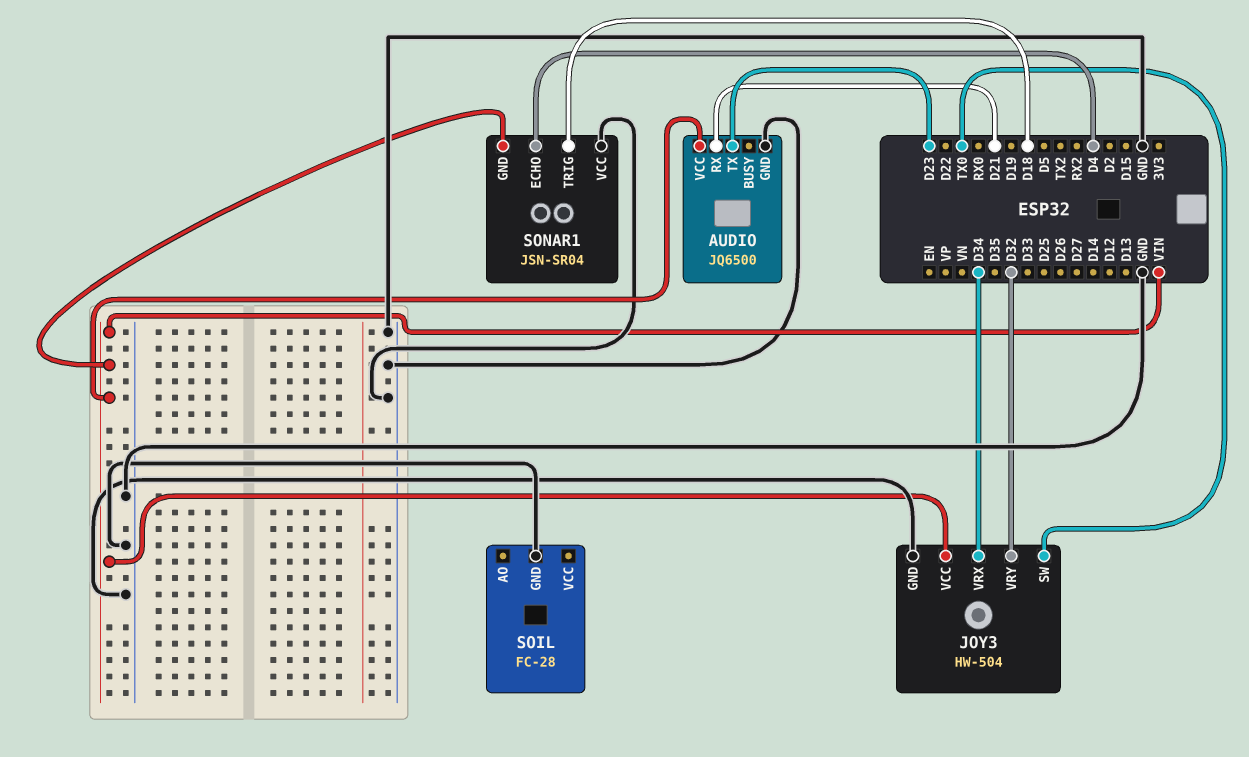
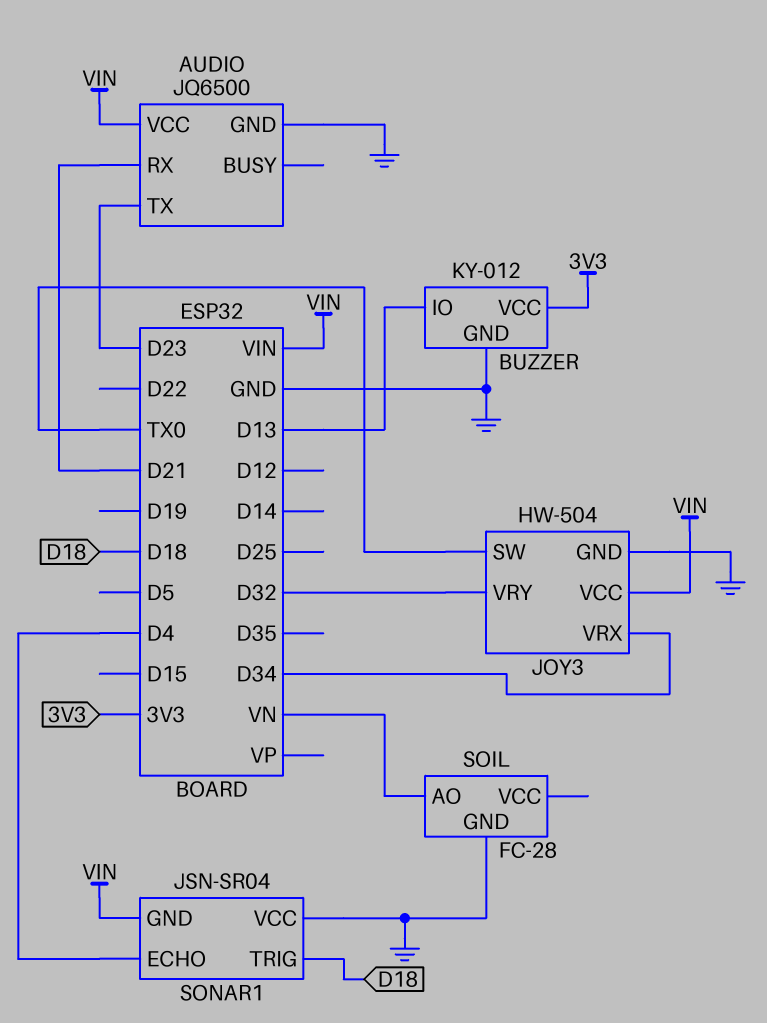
BUZZER: none -> KY-012
BUZZER pin GND: none -> GND
BUZZER pin IO: none -> D13
BUZZER pin VCC: none -> 3V3
SOIL pin AO: none -> VN

